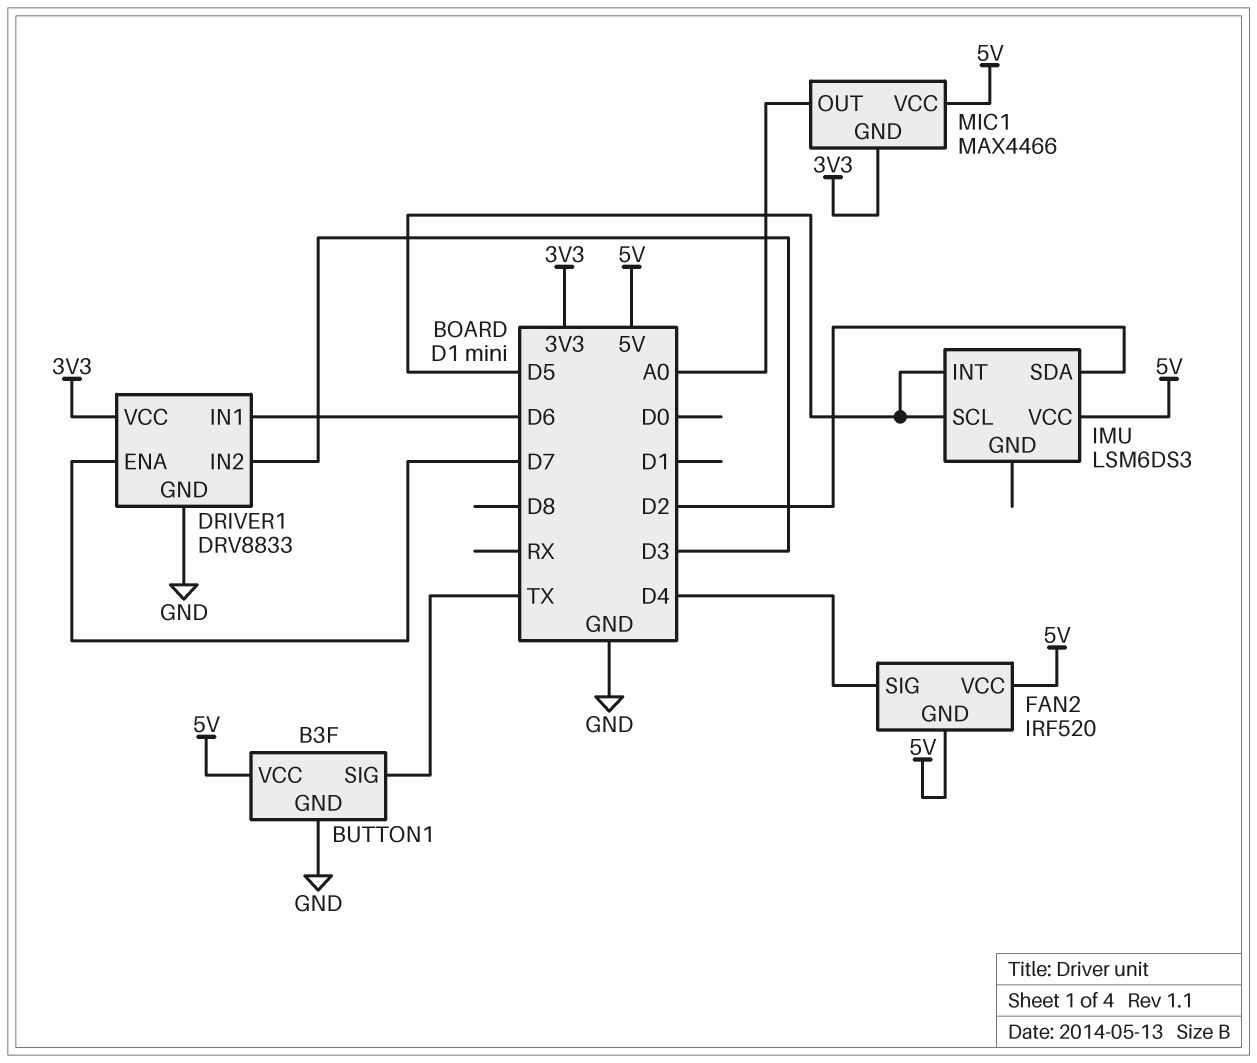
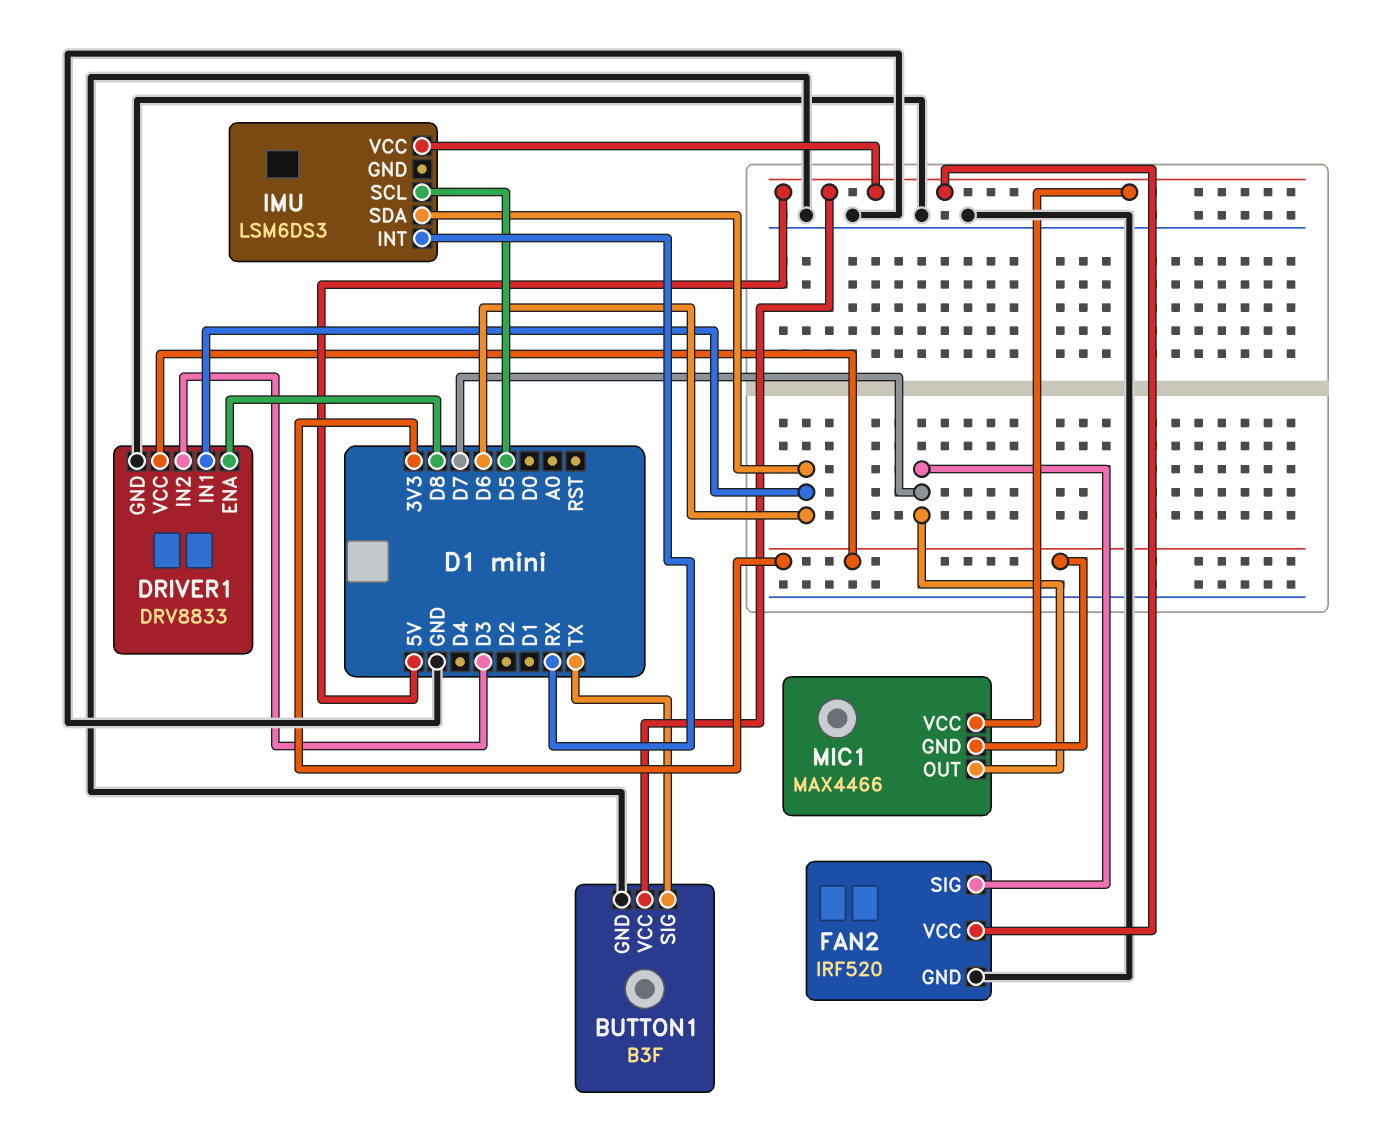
DRIVER1 pin ENA: D7 -> D8
FAN2 pin GND: 5V -> GND
FAN2 pin SIG: D4 -> D7
IMU pin INT: D5 -> RX
IMU pin SDA: D2 -> D6
MIC1 pin OUT: A0 -> D7

